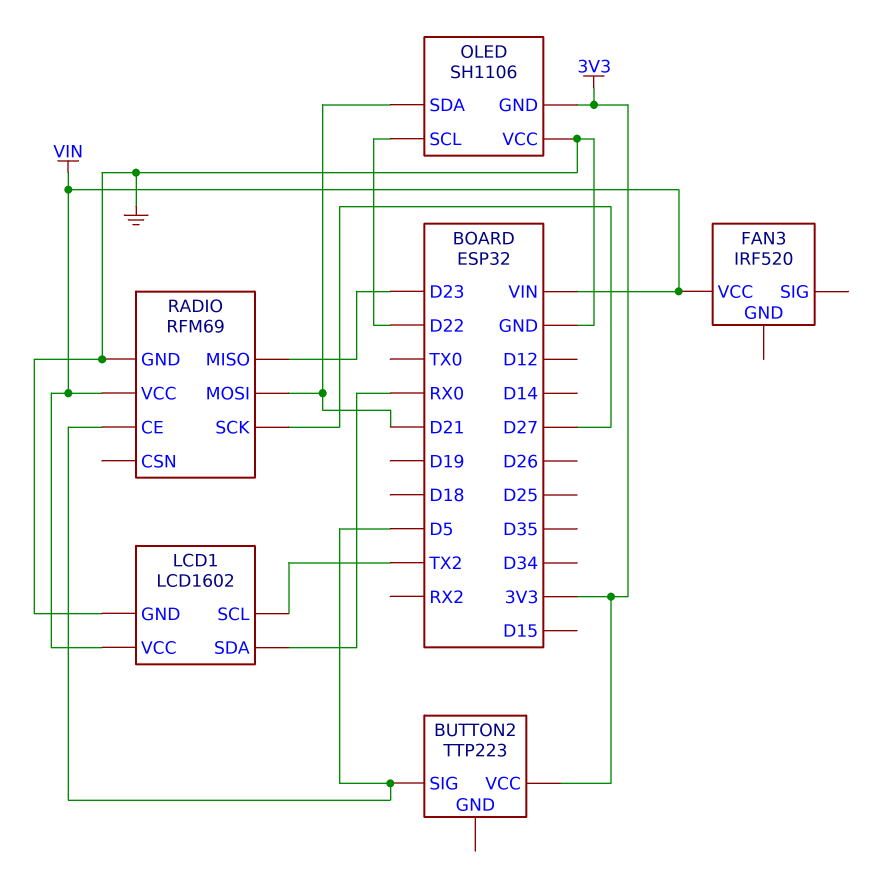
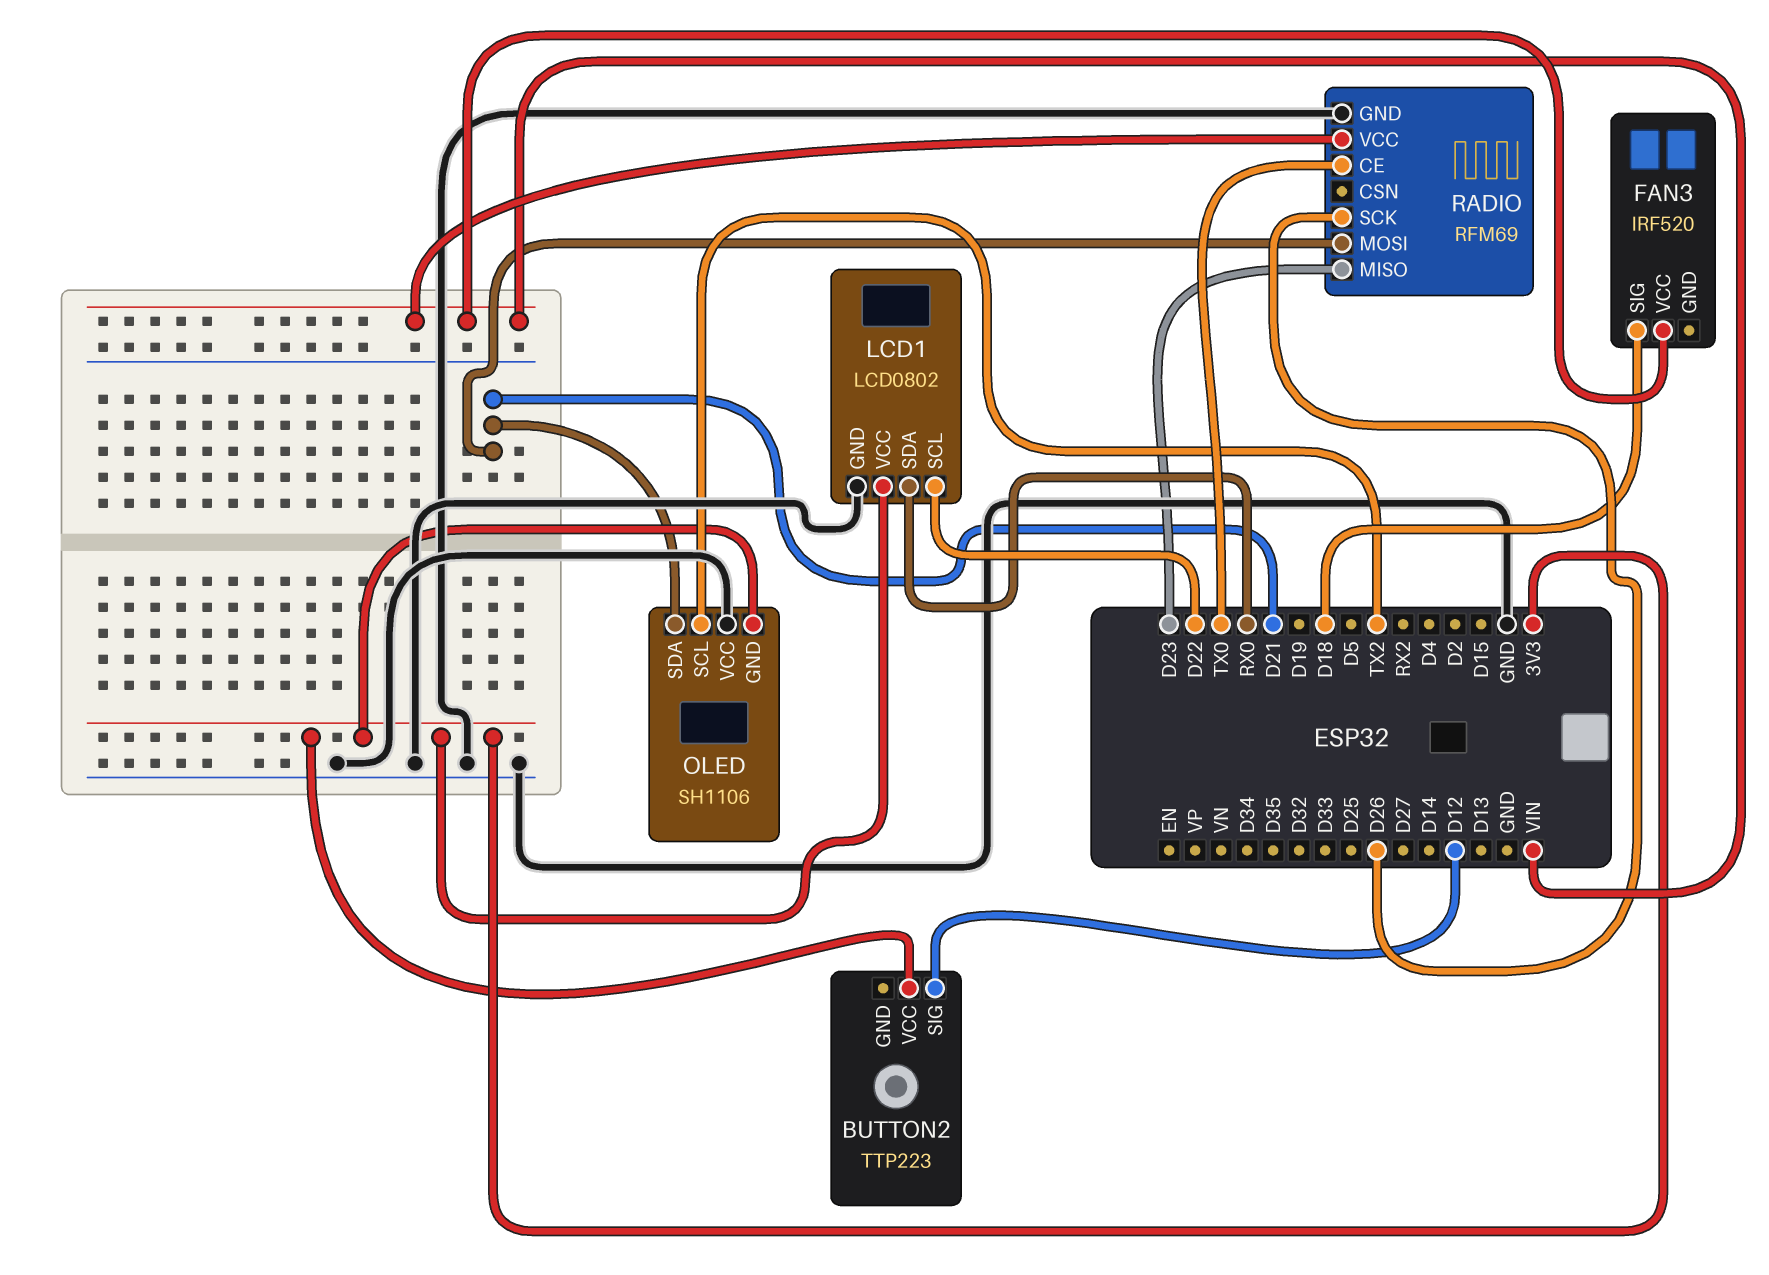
BUTTON2 pin SIG: D5 -> D12
FAN3 pin SIG: none -> D18
LCD1: LCD1602 -> LCD0802
LCD1 pin SCL: TX2 -> D22
LCD1 pin VCC: VIN -> 3V3
OLED pin SCL: D22 -> TX2
RADIO pin CE: D5 -> TX0
RADIO pin SCK: D27 -> D26

